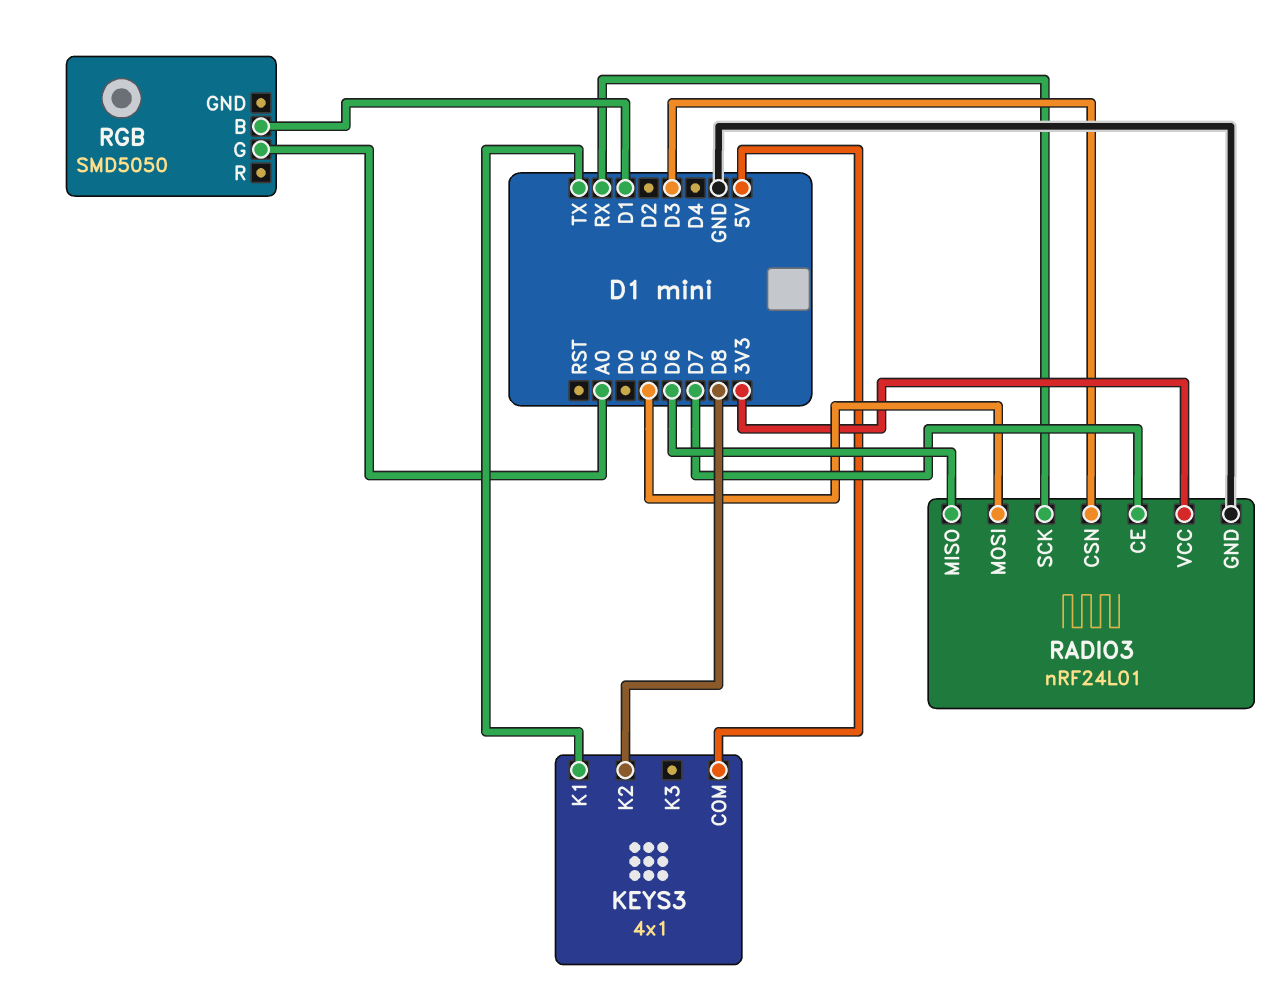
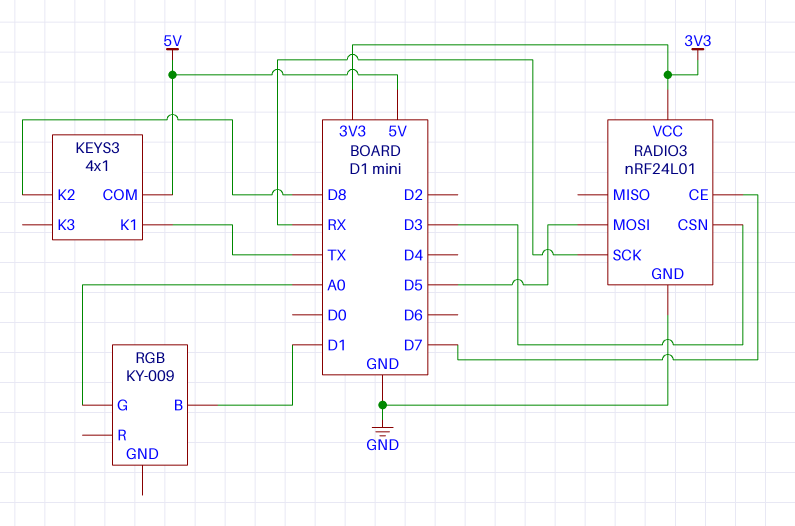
RADIO3 pin MISO: D6 -> none
RGB: SMD5050 -> KY-009

